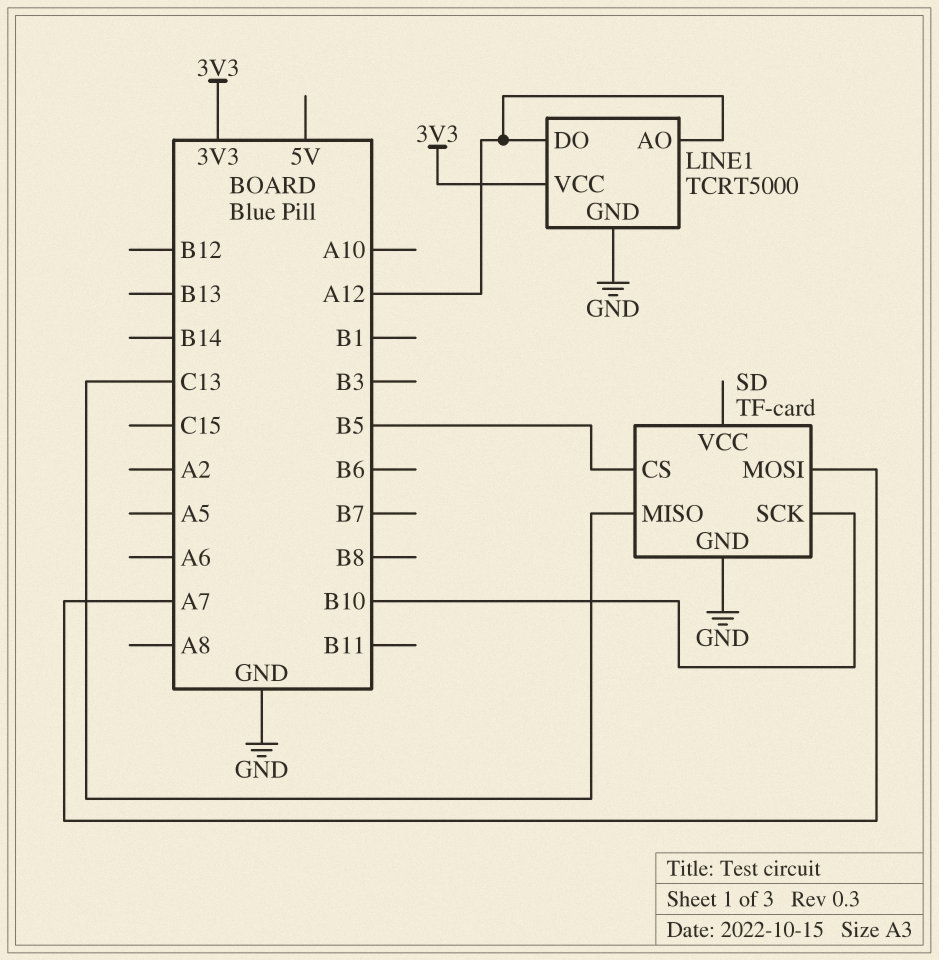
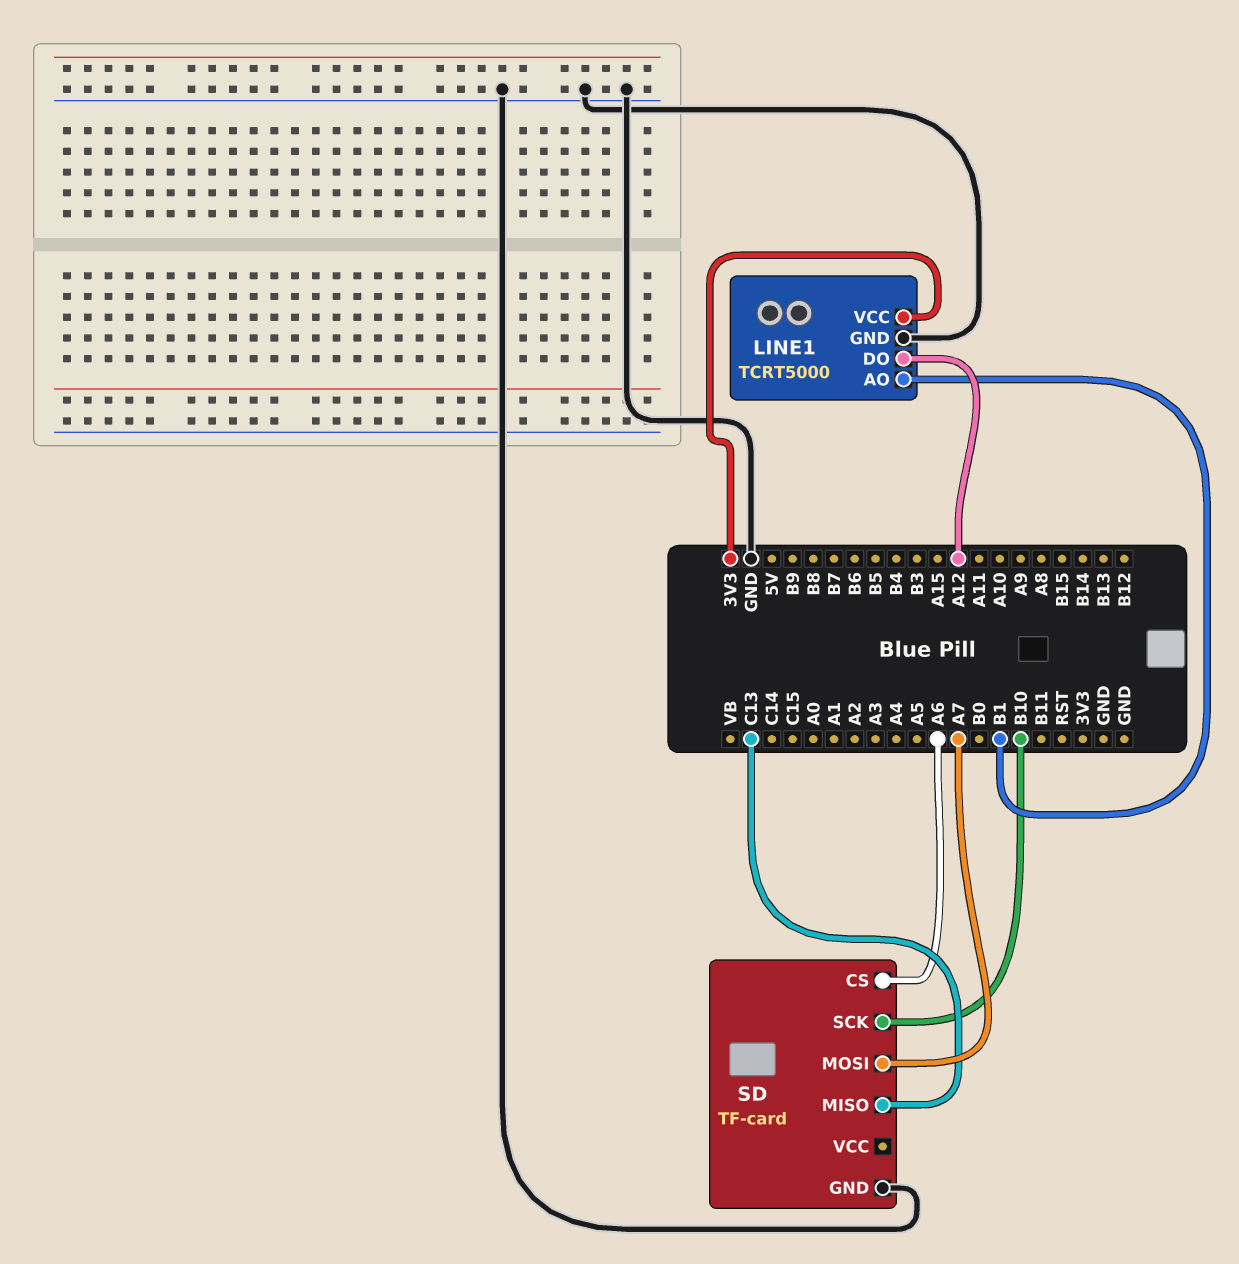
LINE1 pin AO: A12 -> B1
SD pin CS: B5 -> A6

